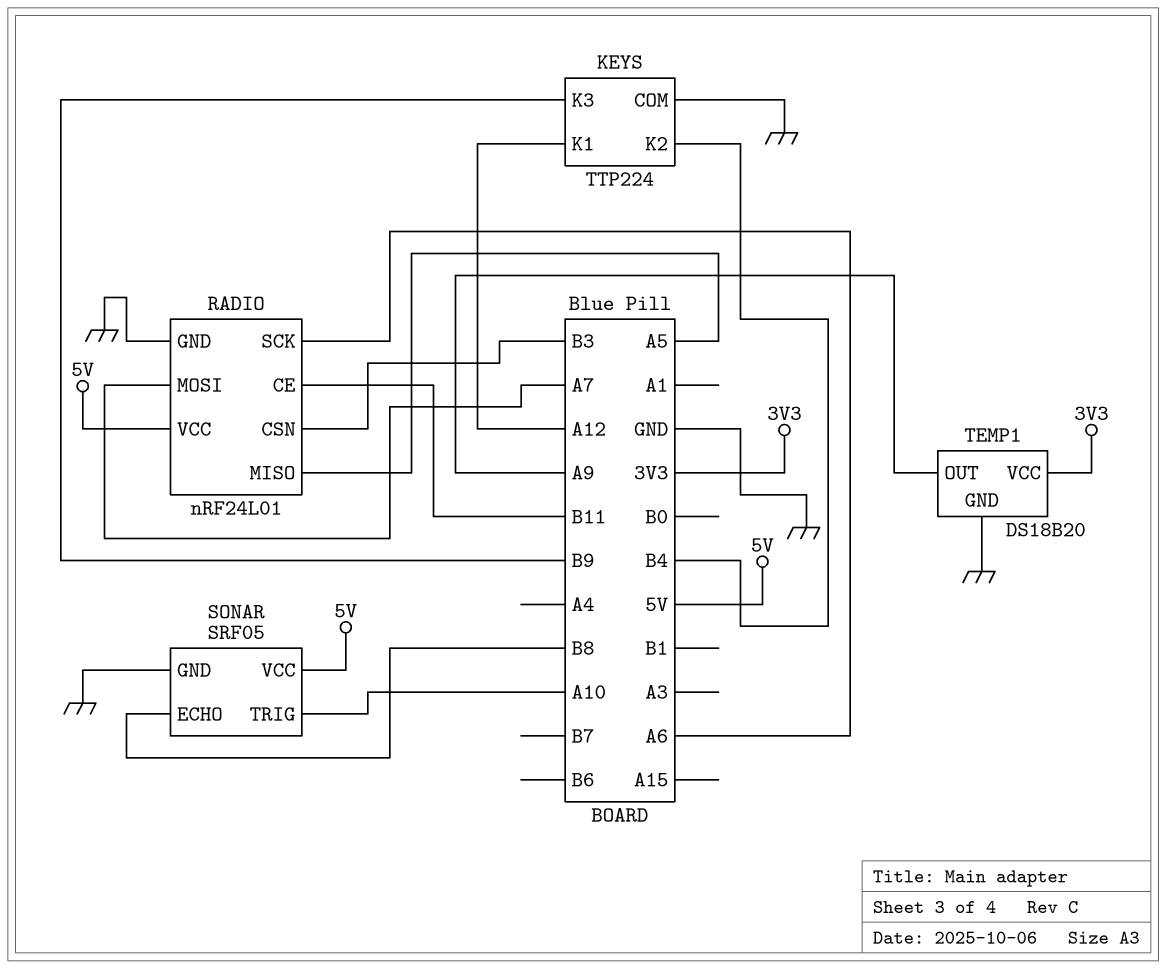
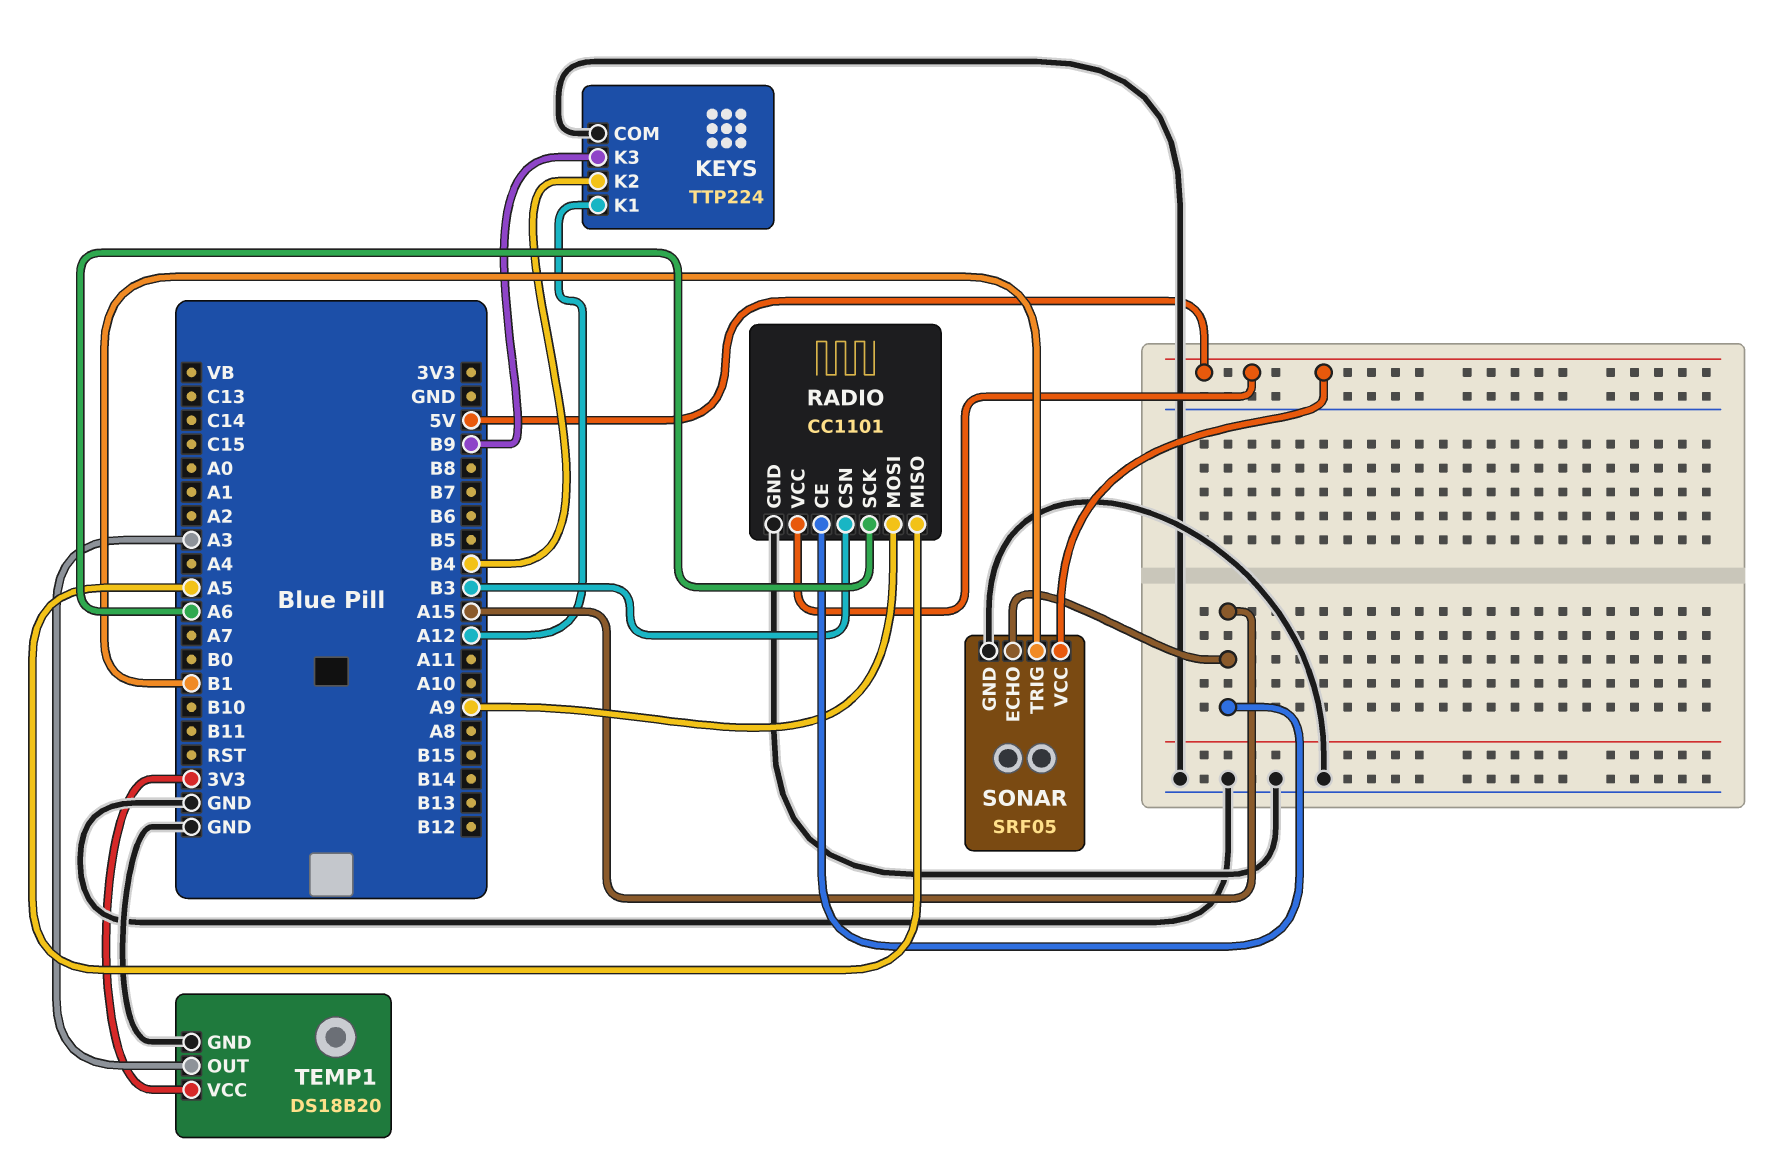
RADIO: nRF24L01 -> CC1101
RADIO pin CE: B11 -> A15
RADIO pin MOSI: A7 -> A9
SONAR pin ECHO: B8 -> A15
SONAR pin TRIG: A10 -> B1
TEMP1 pin OUT: A9 -> A3

